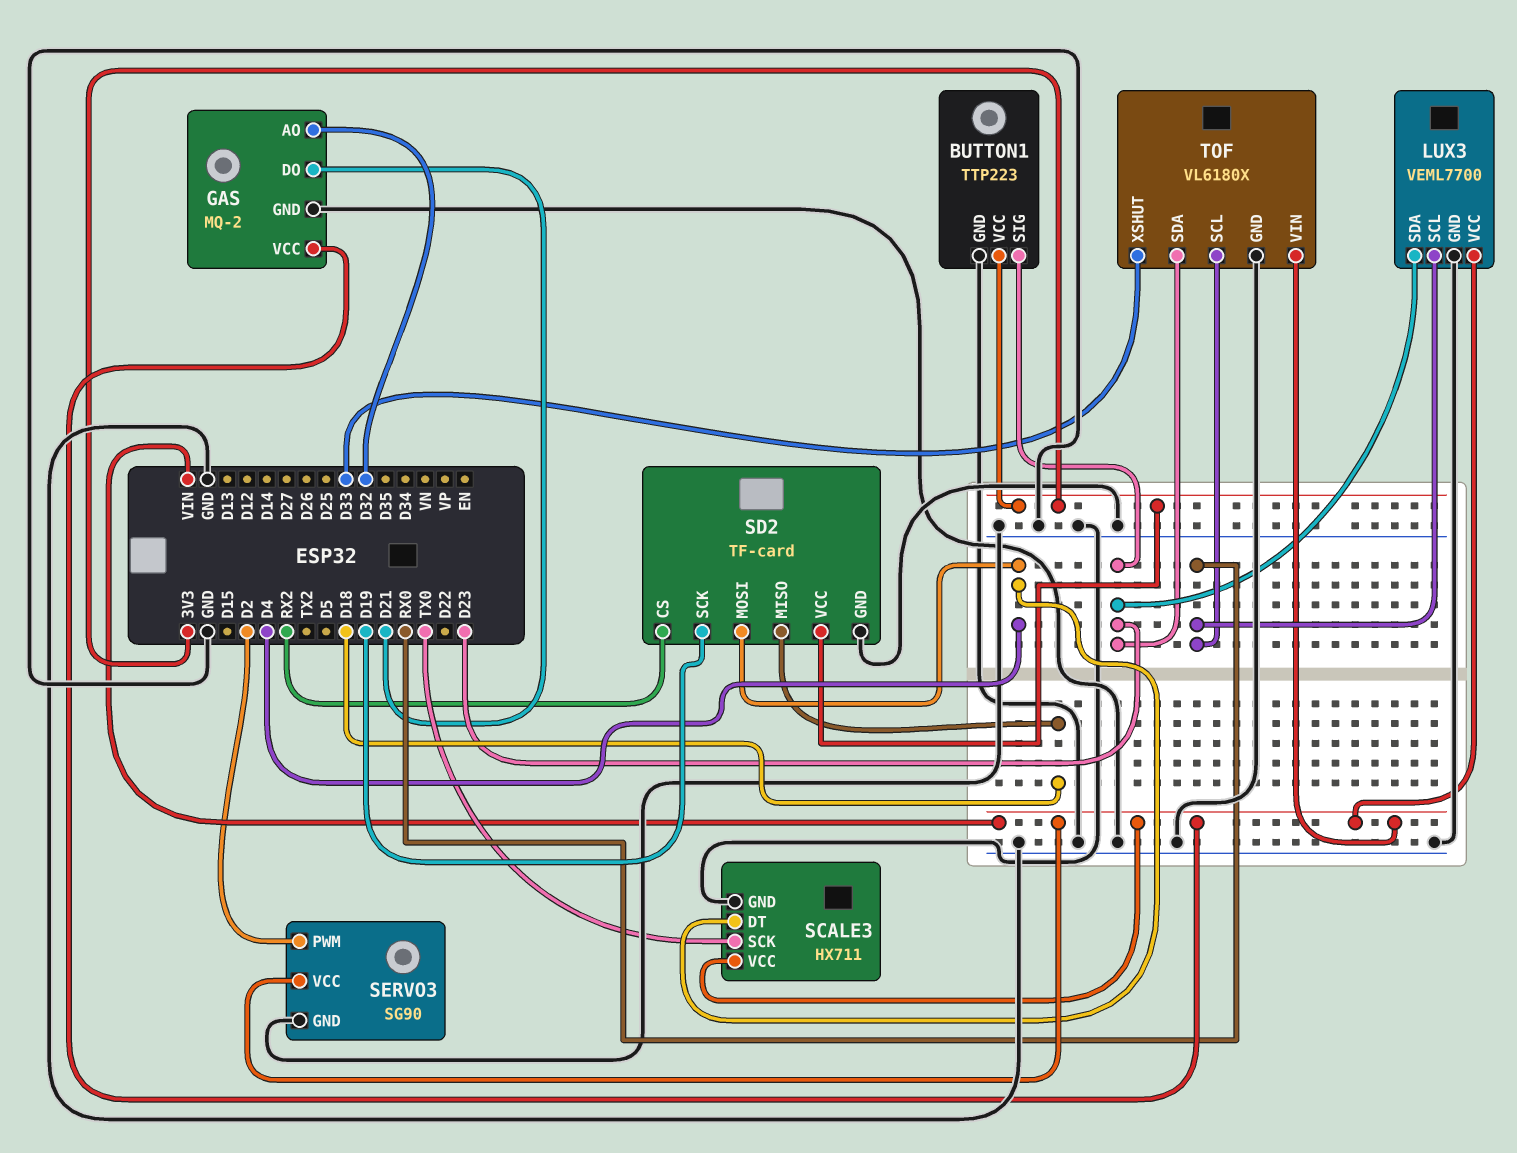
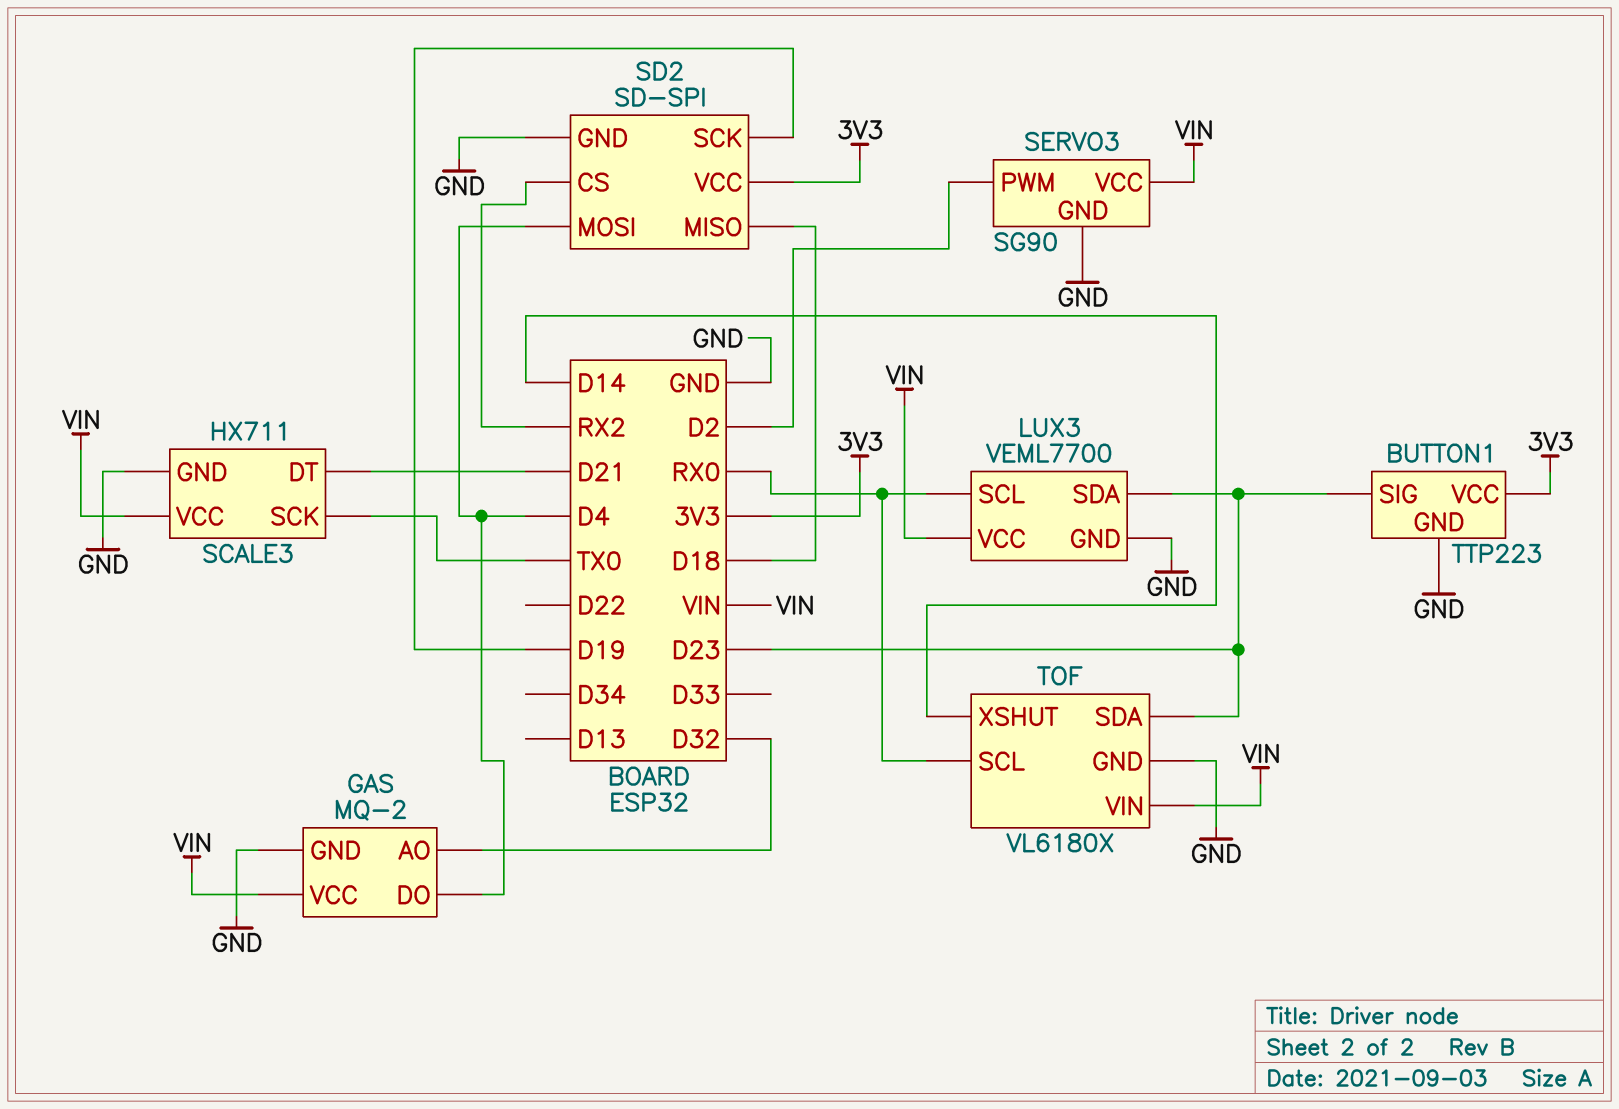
GAS pin DO: D21 -> D4
SCALE3 pin DT: D4 -> D21
SD2: TF-card -> SD-SPI
TOF pin XSHUT: D33 -> D14

